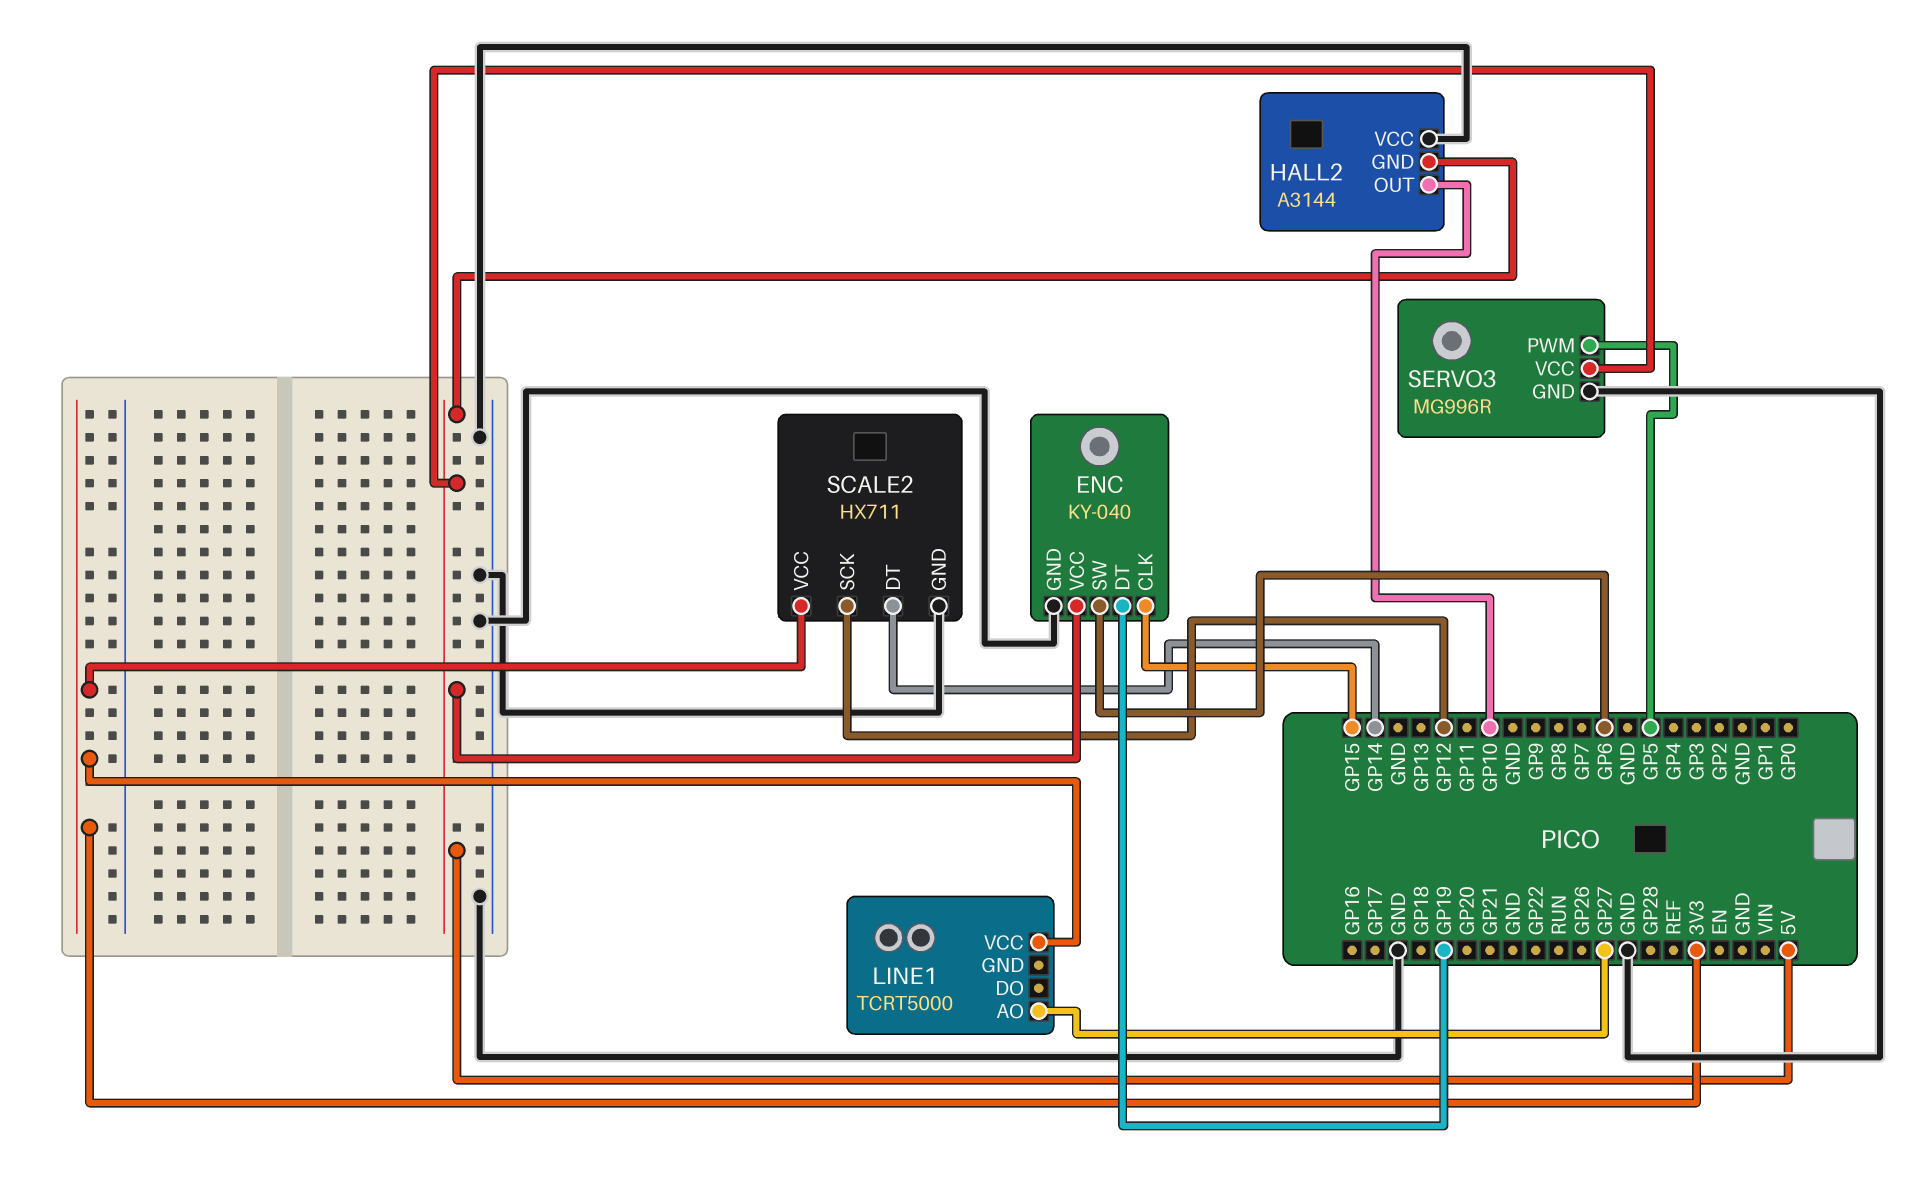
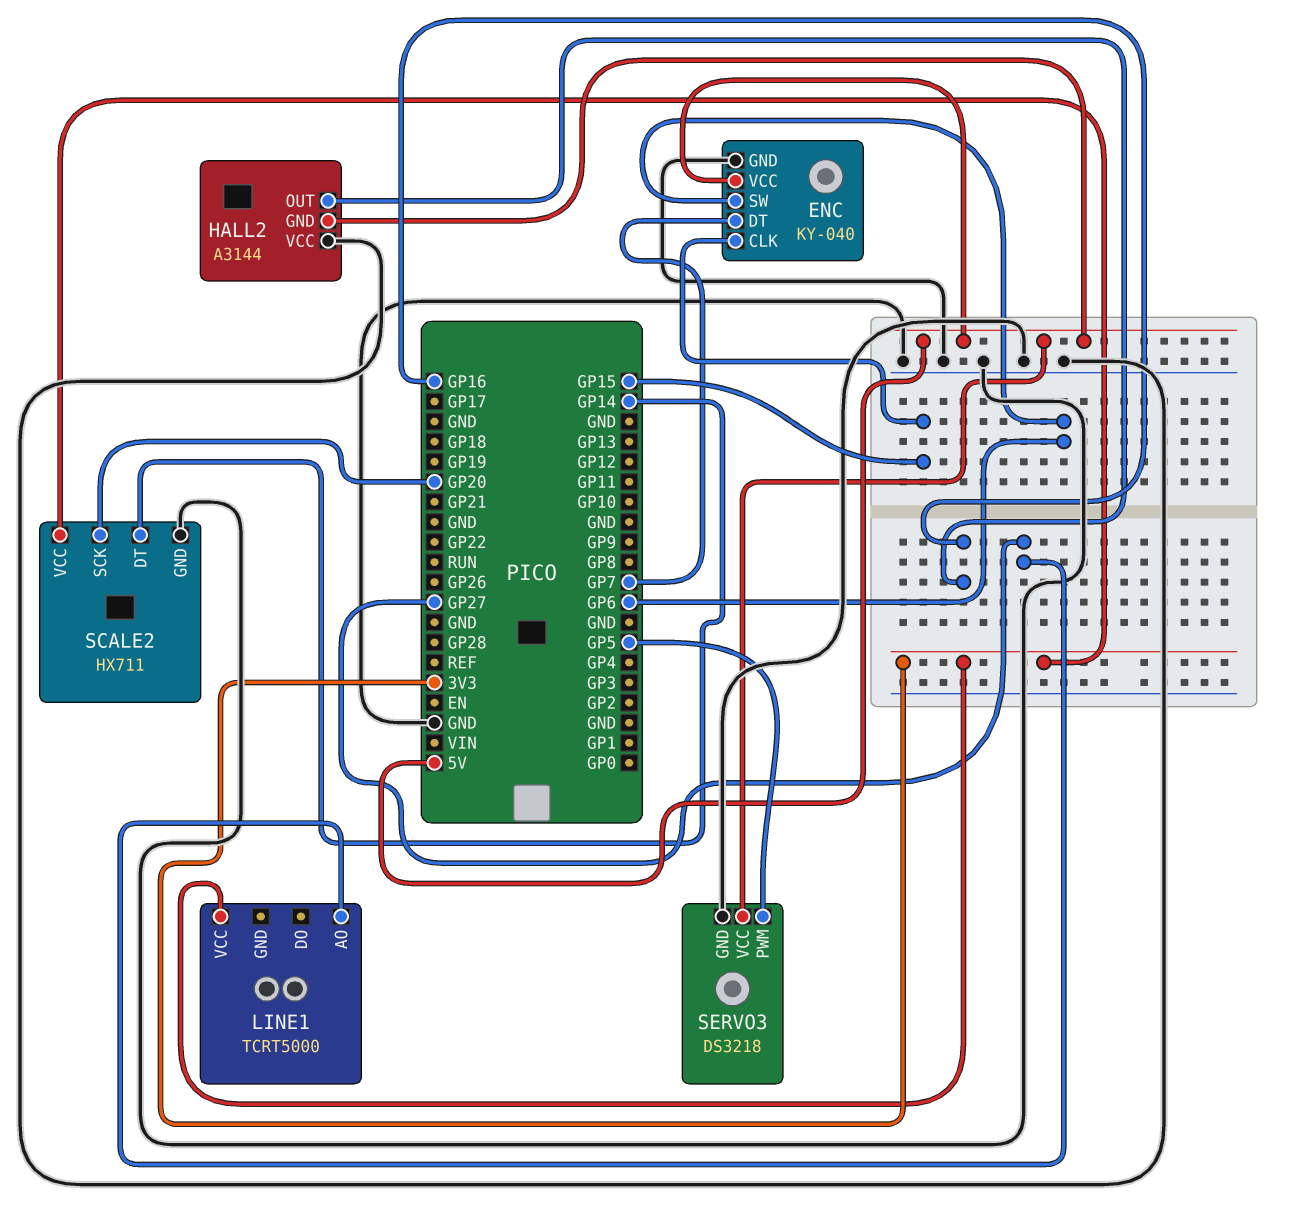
ENC pin DT: GP19 -> GP7
HALL2 pin OUT: GP10 -> GP16
SCALE2 pin SCK: GP12 -> GP20
SERVO3: MG996R -> DS3218

